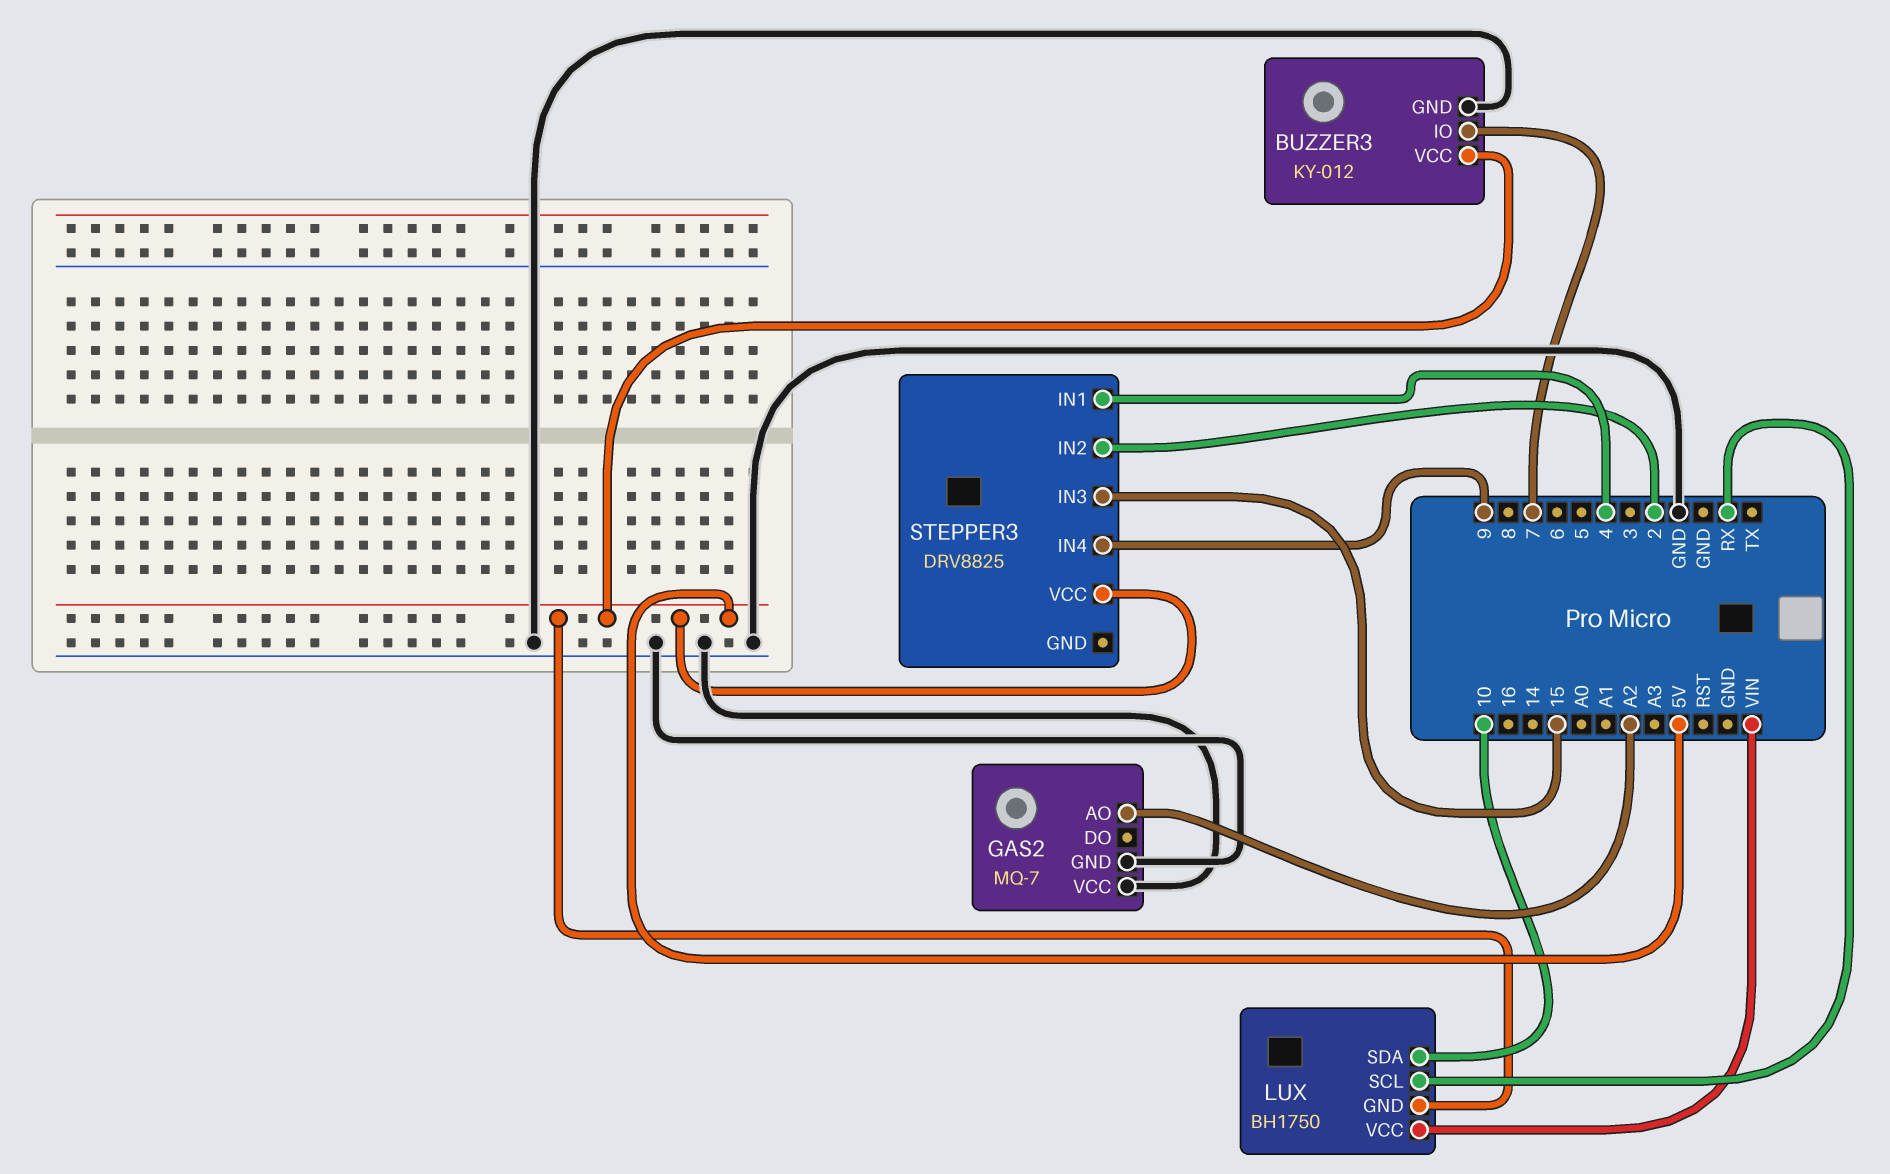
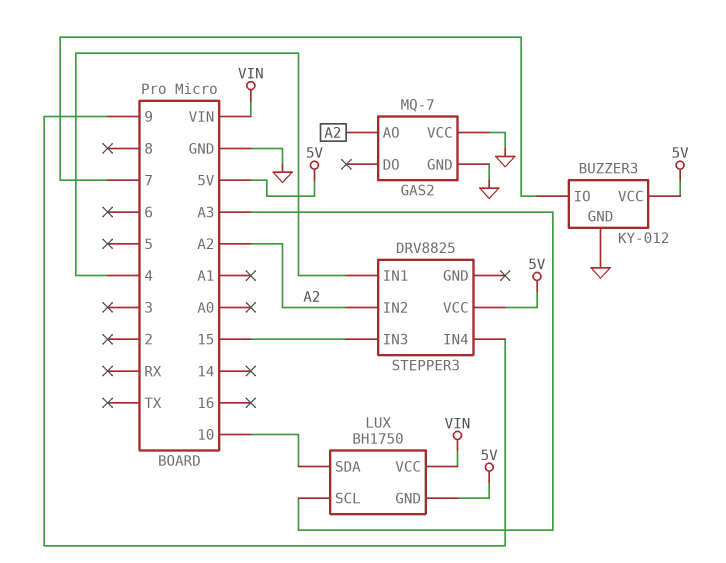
LUX pin SCL: RX -> A3
STEPPER3 pin IN2: 2 -> A2

